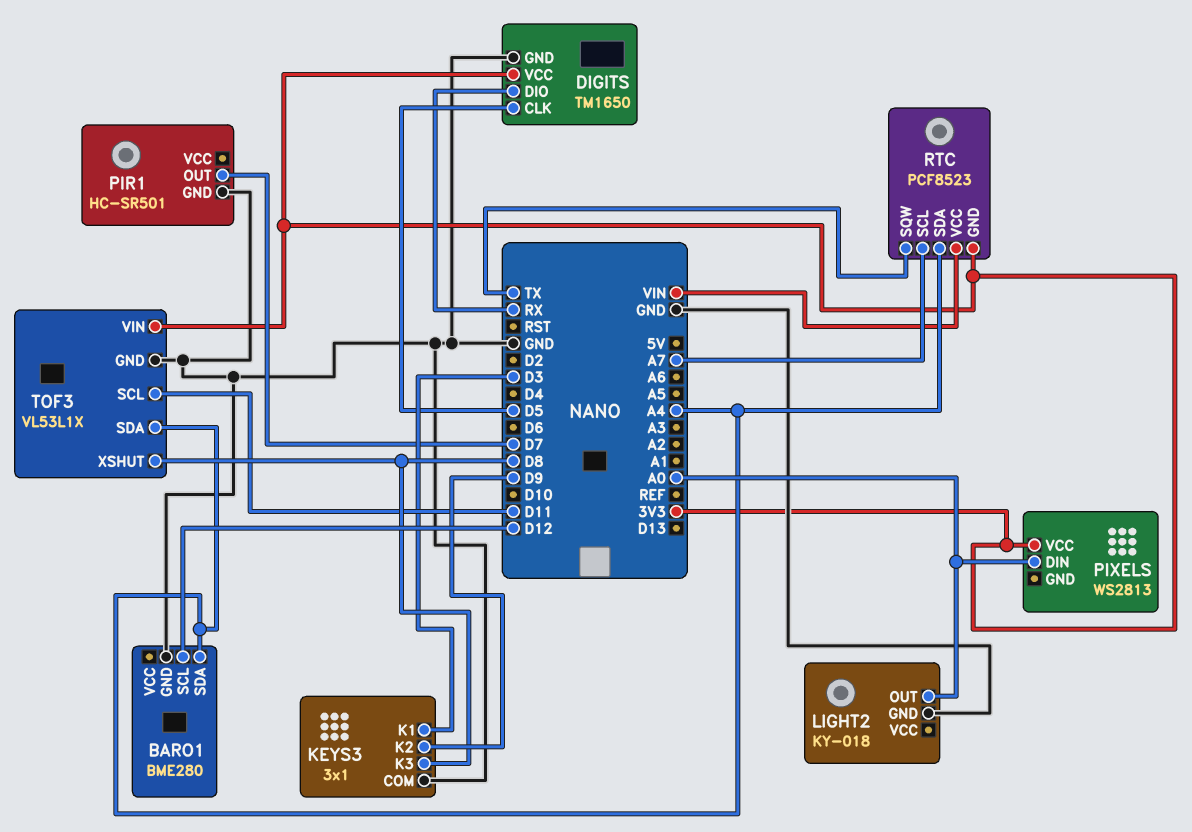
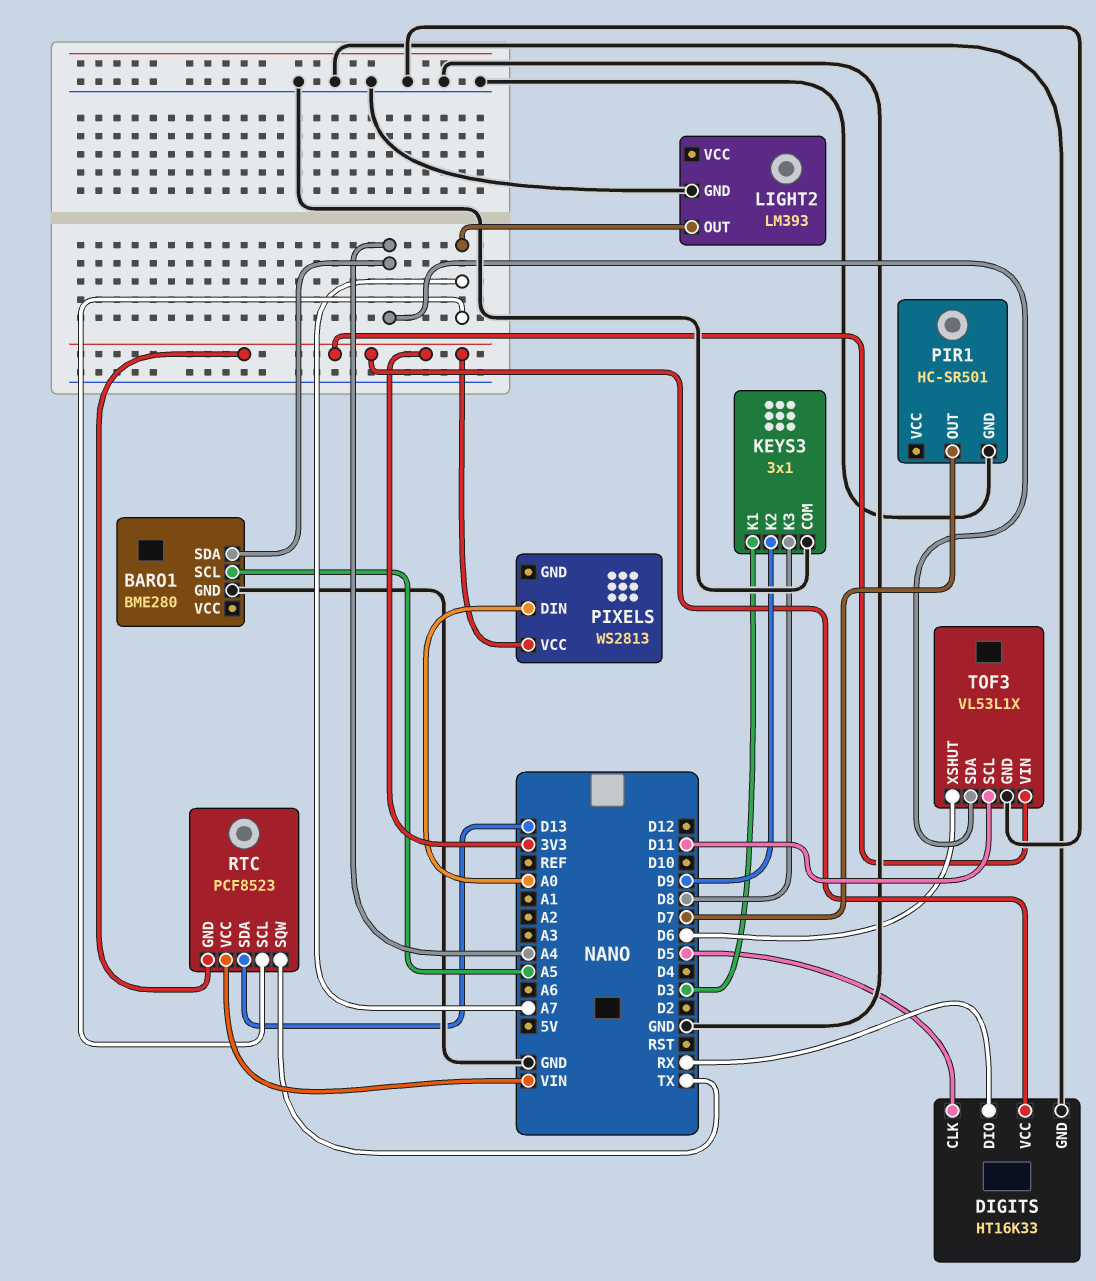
BARO1 pin SCL: D12 -> A5
DIGITS: TM1650 -> HT16K33
LIGHT2: KY-018 -> LM393
LIGHT2 pin OUT: A0 -> A7
RTC pin SDA: A4 -> D13
TOF3 pin XSHUT: D8 -> D6

